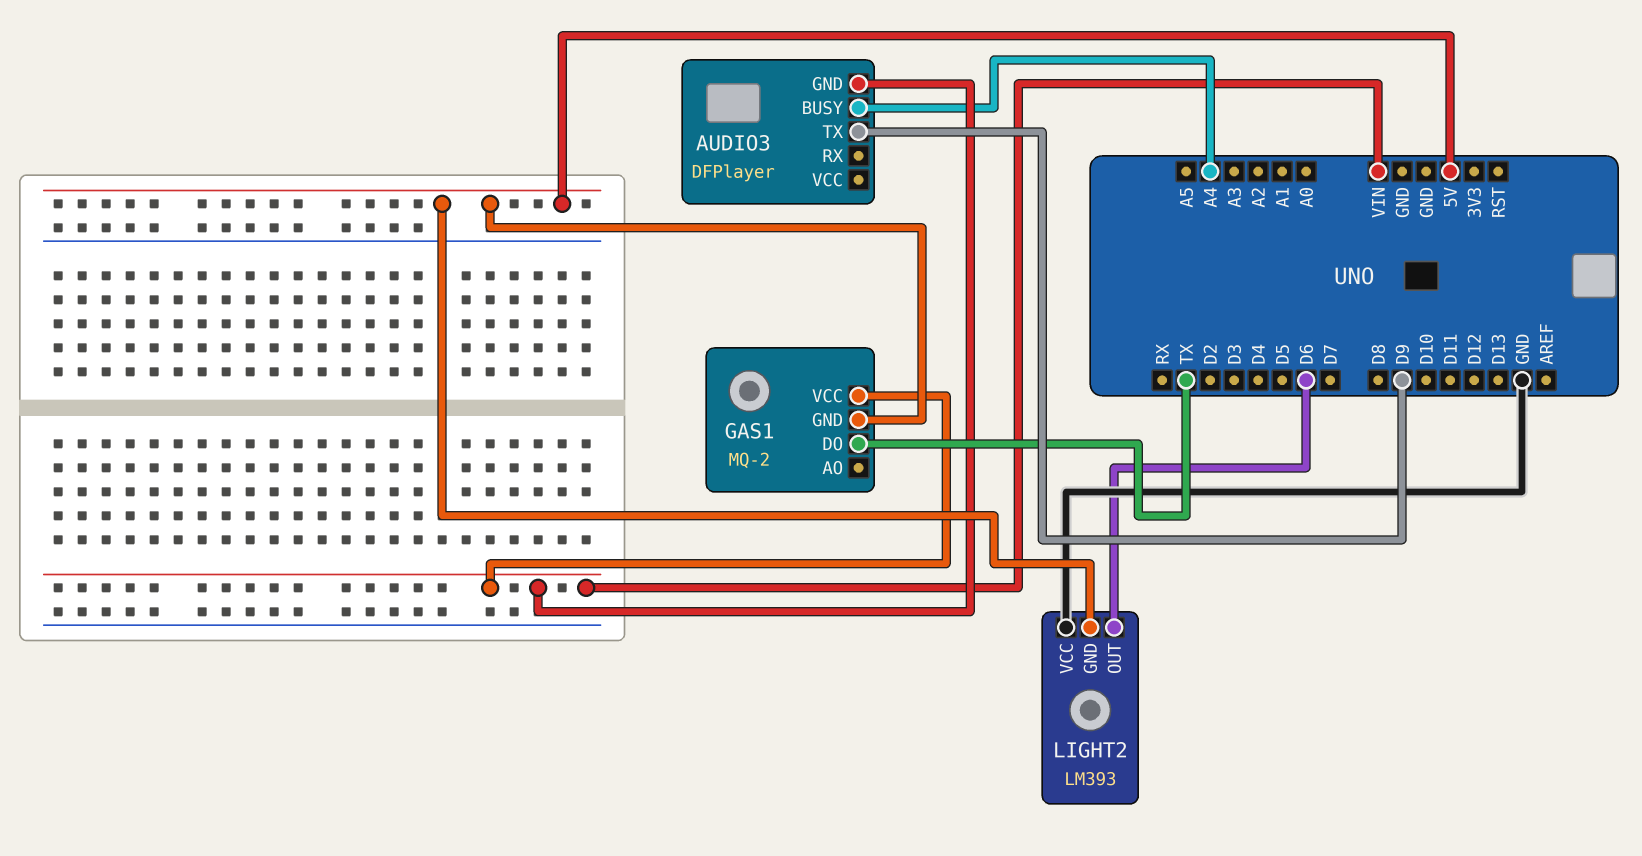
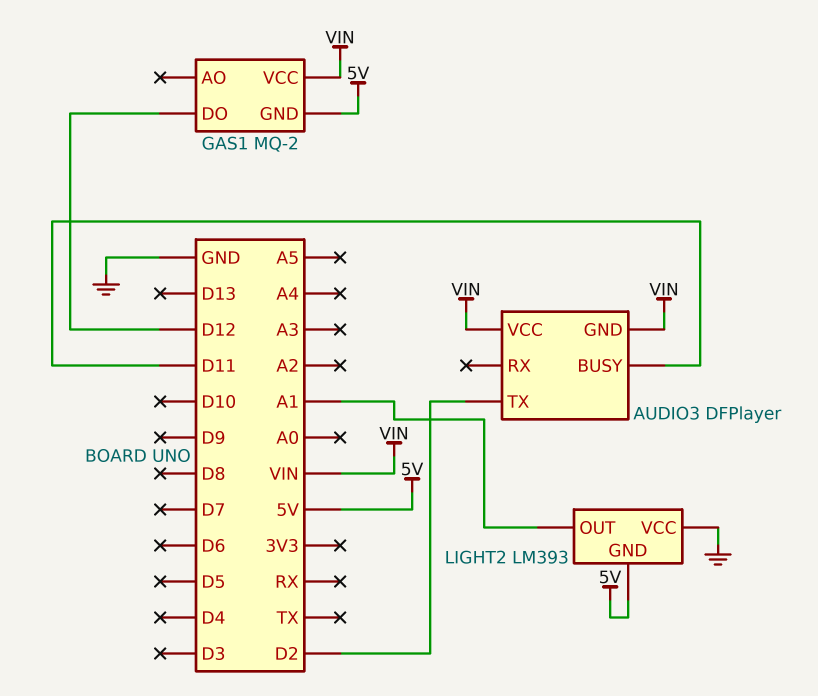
AUDIO3 pin BUSY: A4 -> D11
AUDIO3 pin TX: D9 -> D2
AUDIO3 pin VCC: none -> VIN
GAS1 pin DO: TX -> D12
LIGHT2 pin OUT: D6 -> A1

